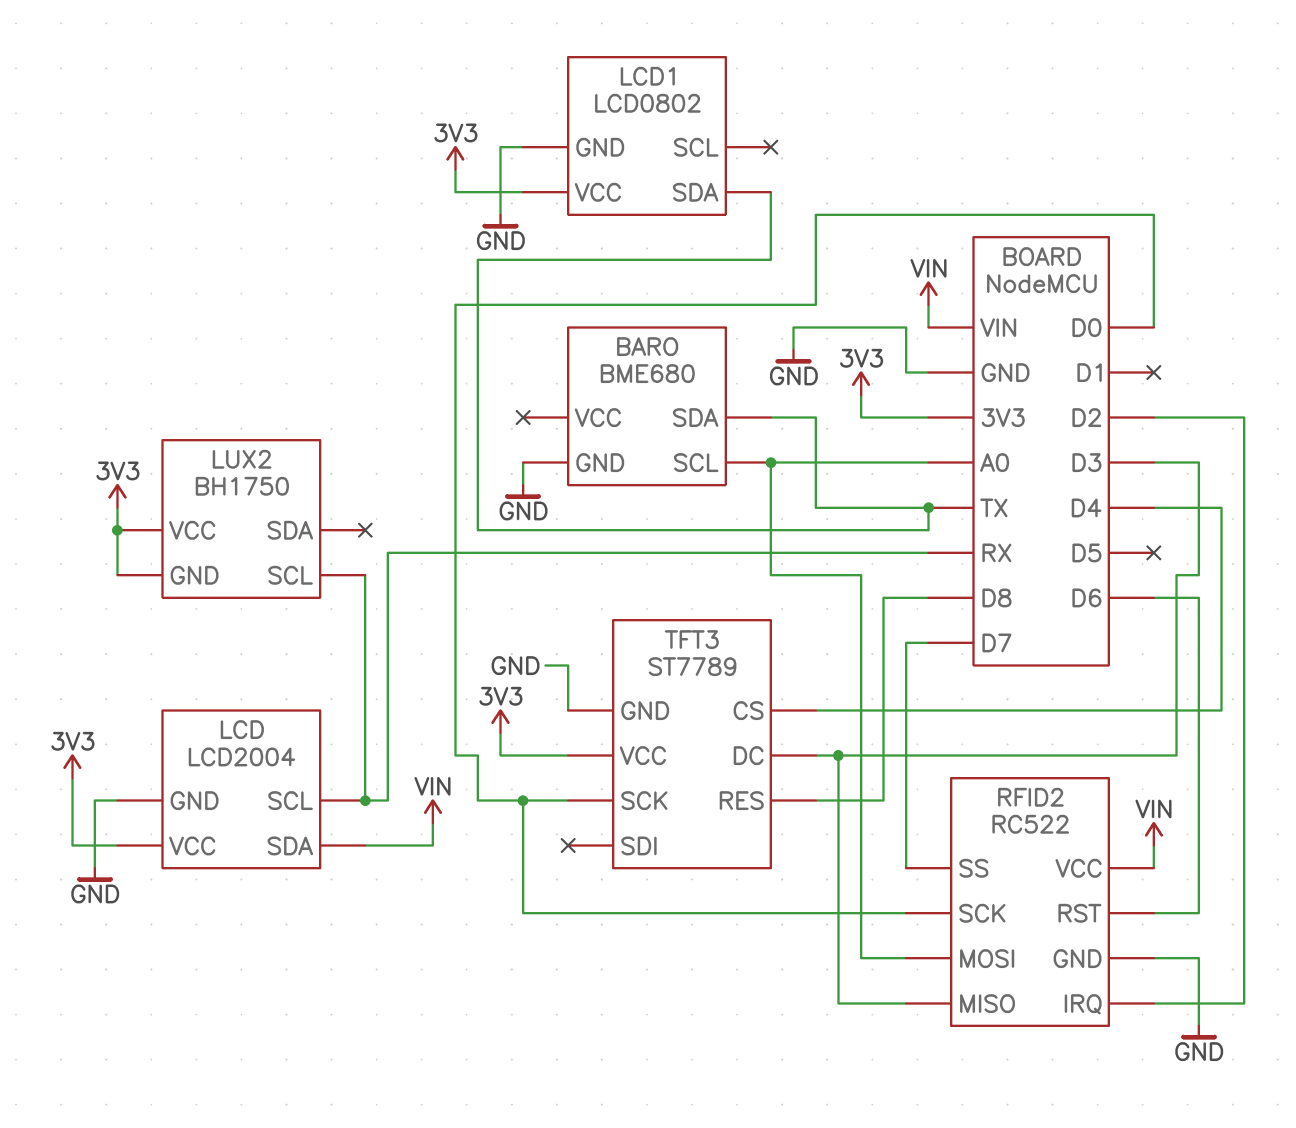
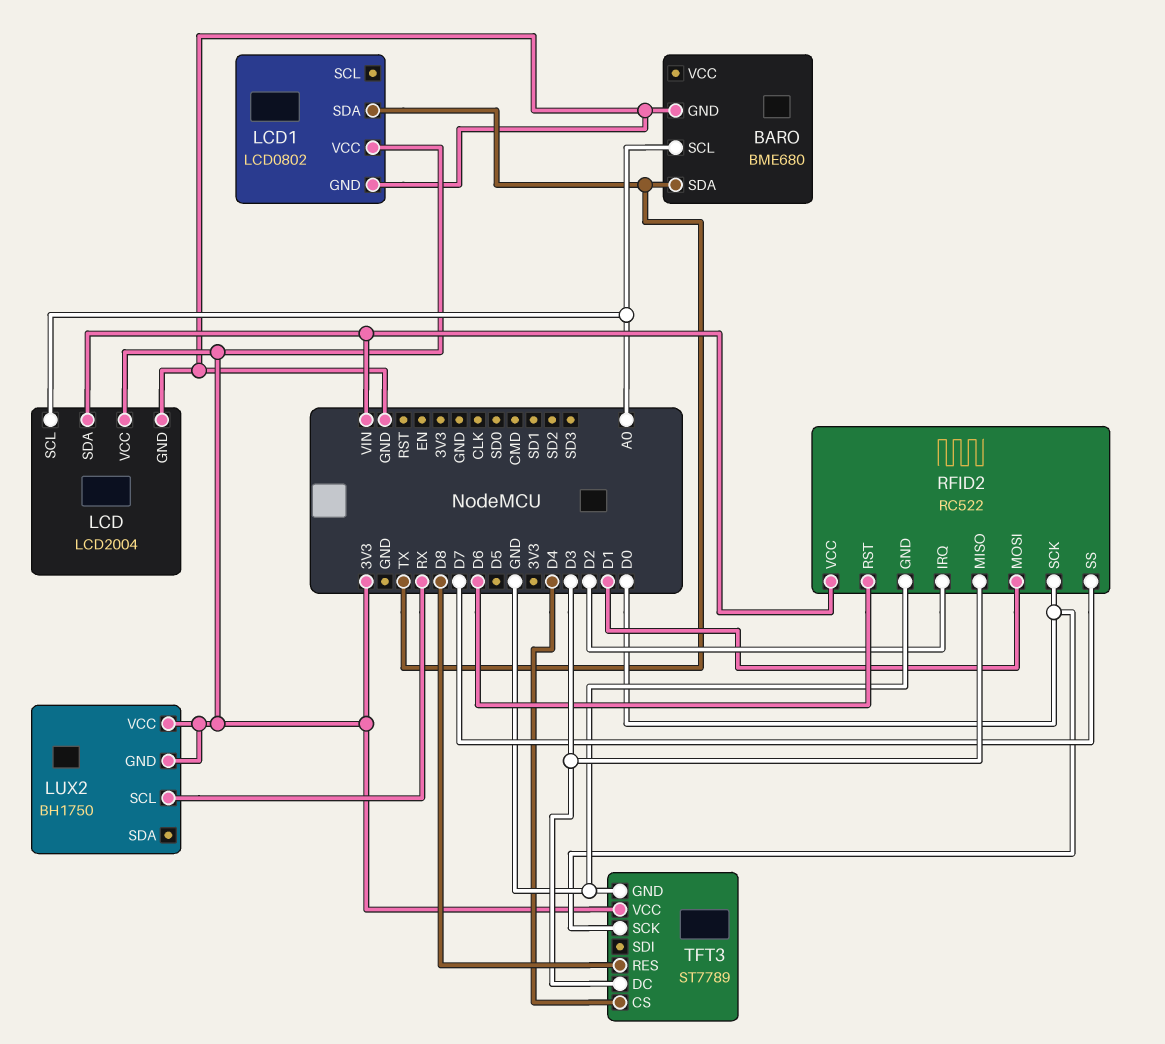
LCD pin SCL: RX -> A0
RFID2 pin MOSI: A0 -> D1

